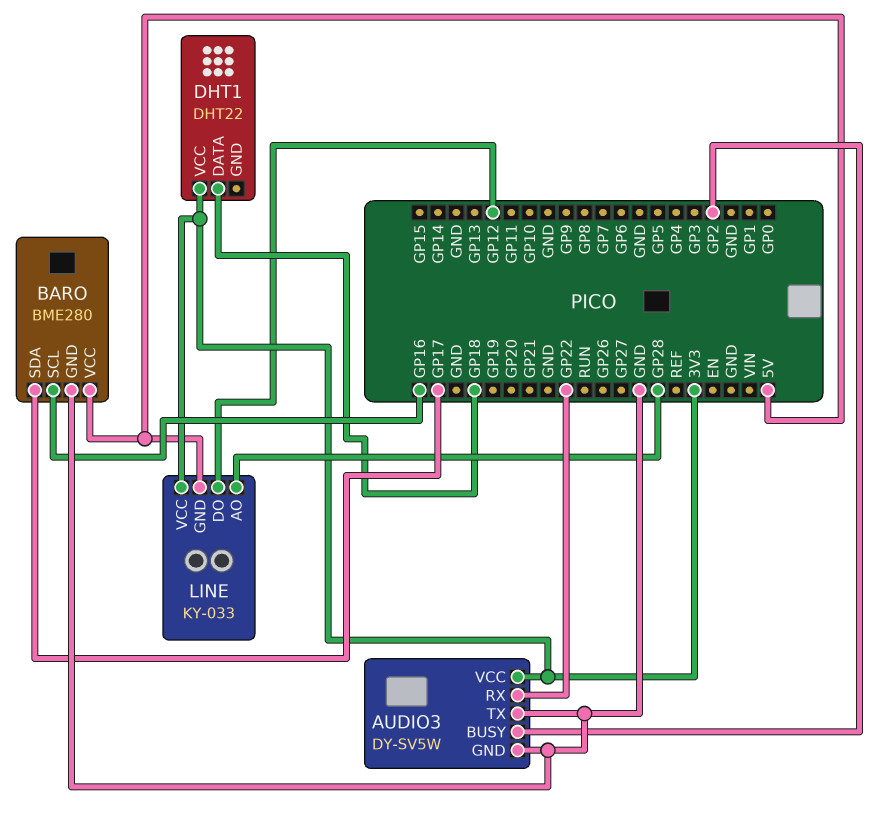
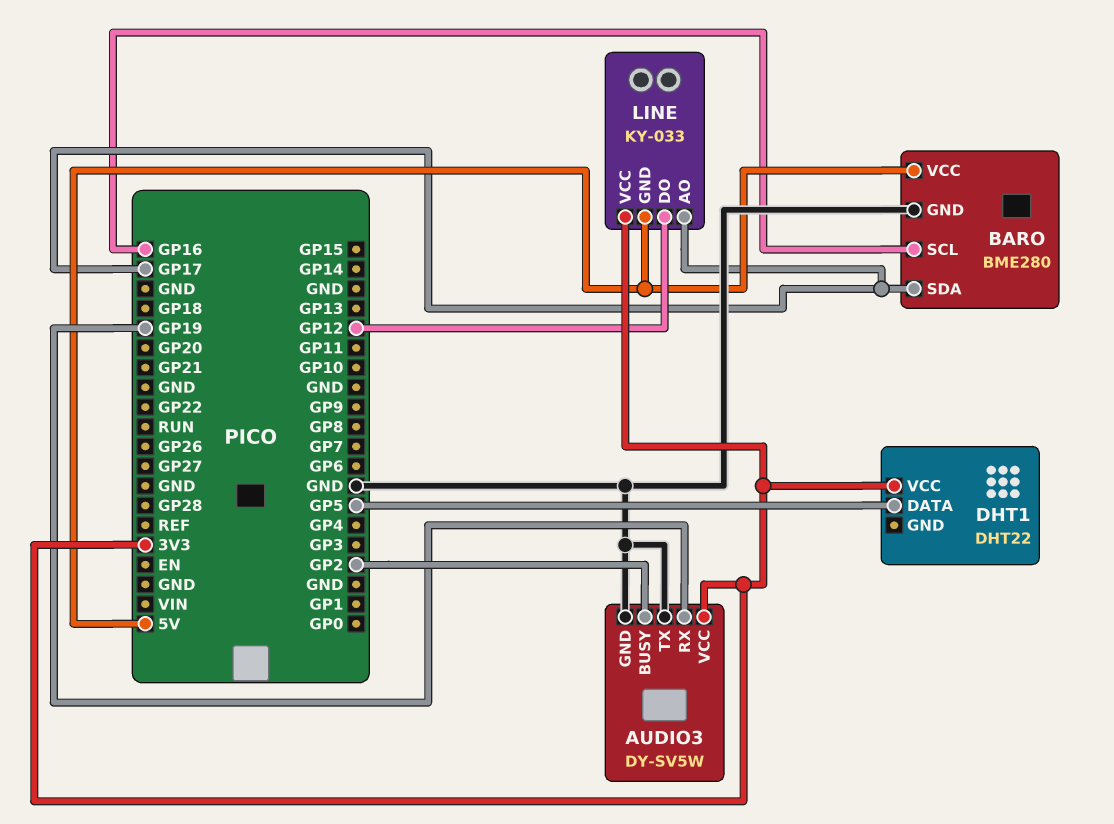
AUDIO3 pin RX: GP22 -> GP19
DHT1 pin DATA: GP18 -> GP5
LINE pin AO: GP28 -> GP17

